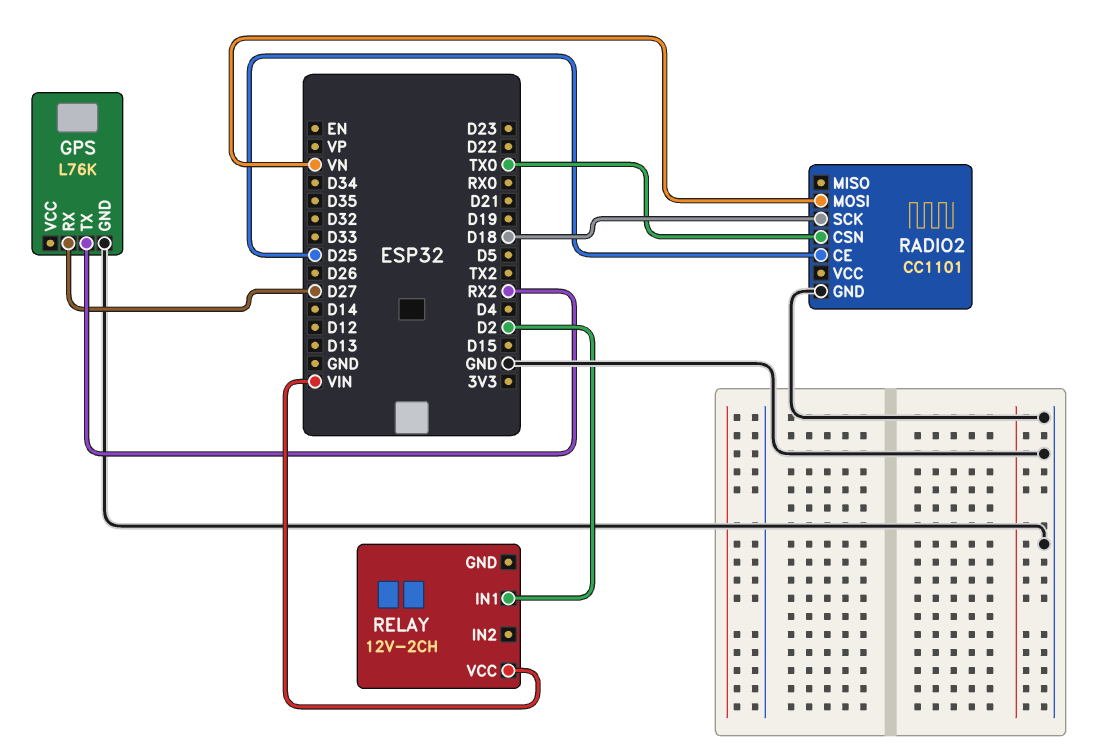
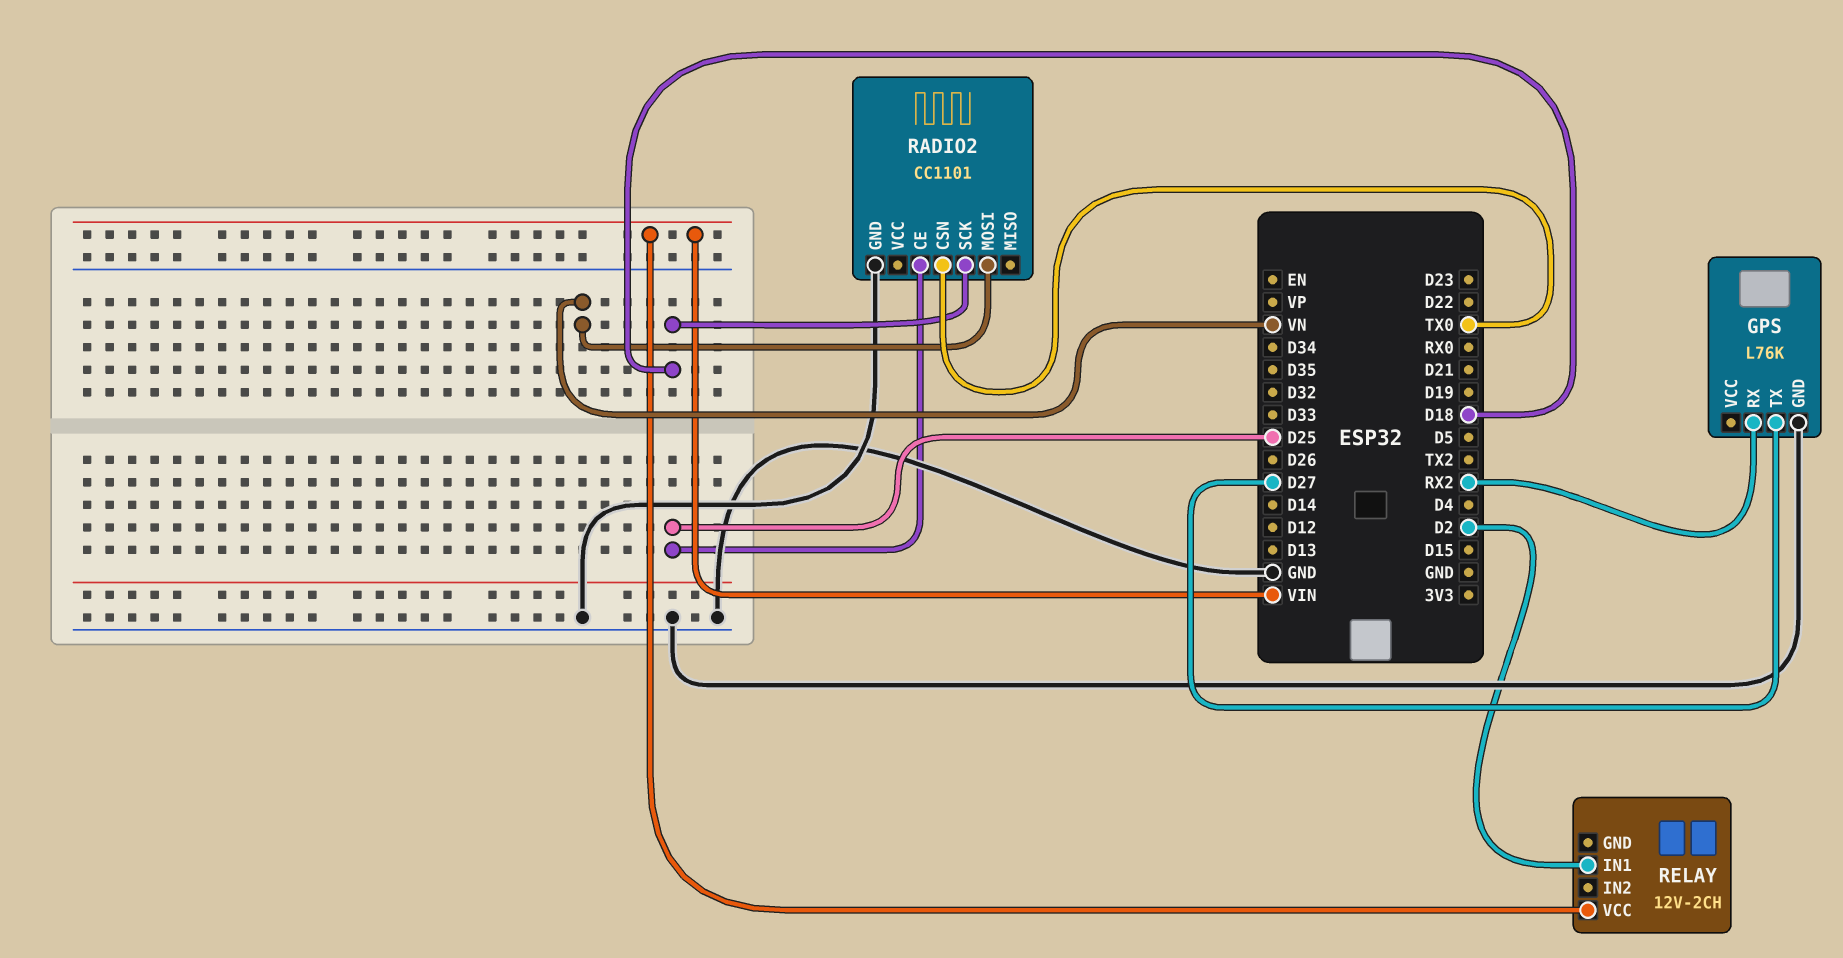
GPS pin RX: D27 -> RX2
GPS pin TX: RX2 -> D27

